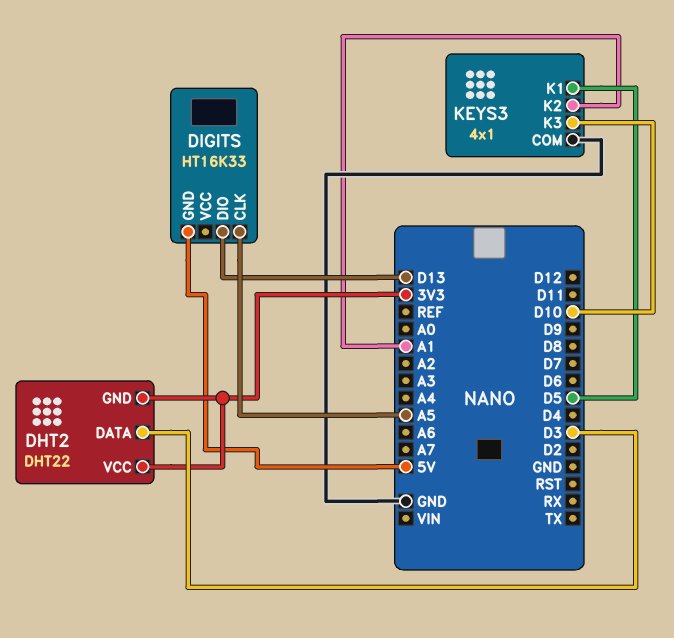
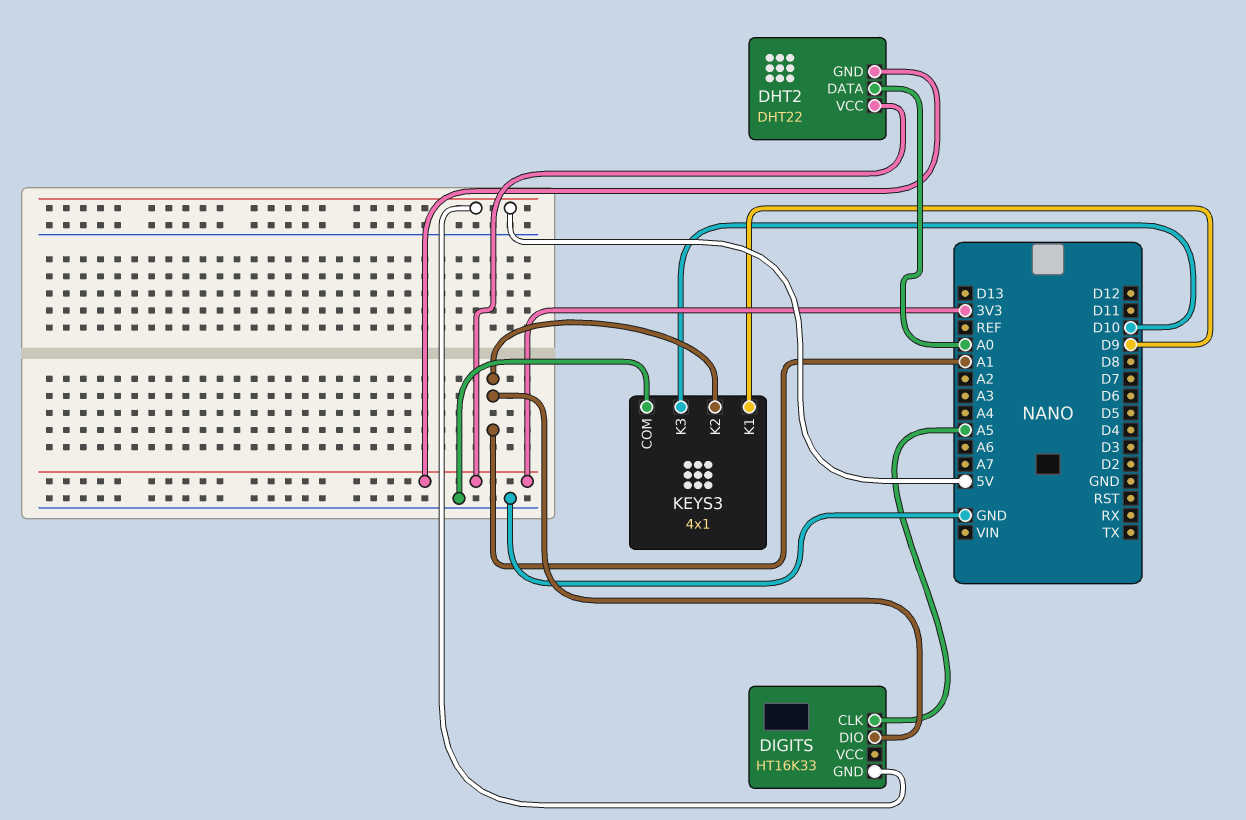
DHT2 pin DATA: D3 -> A0
DIGITS pin DIO: D13 -> A1
KEYS3 pin K1: D5 -> D9

